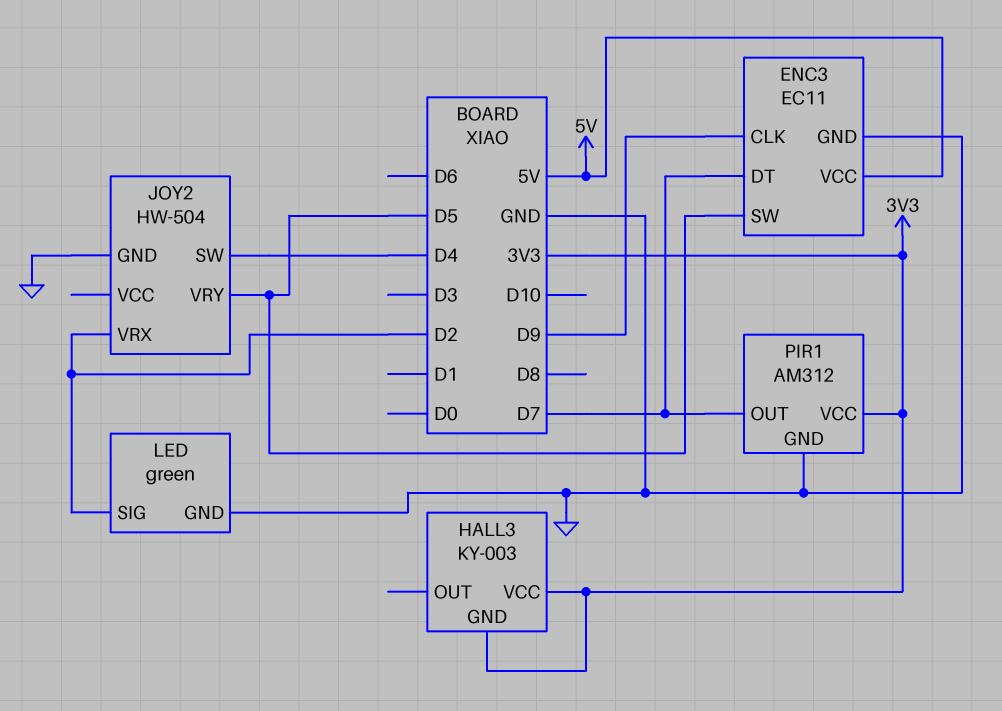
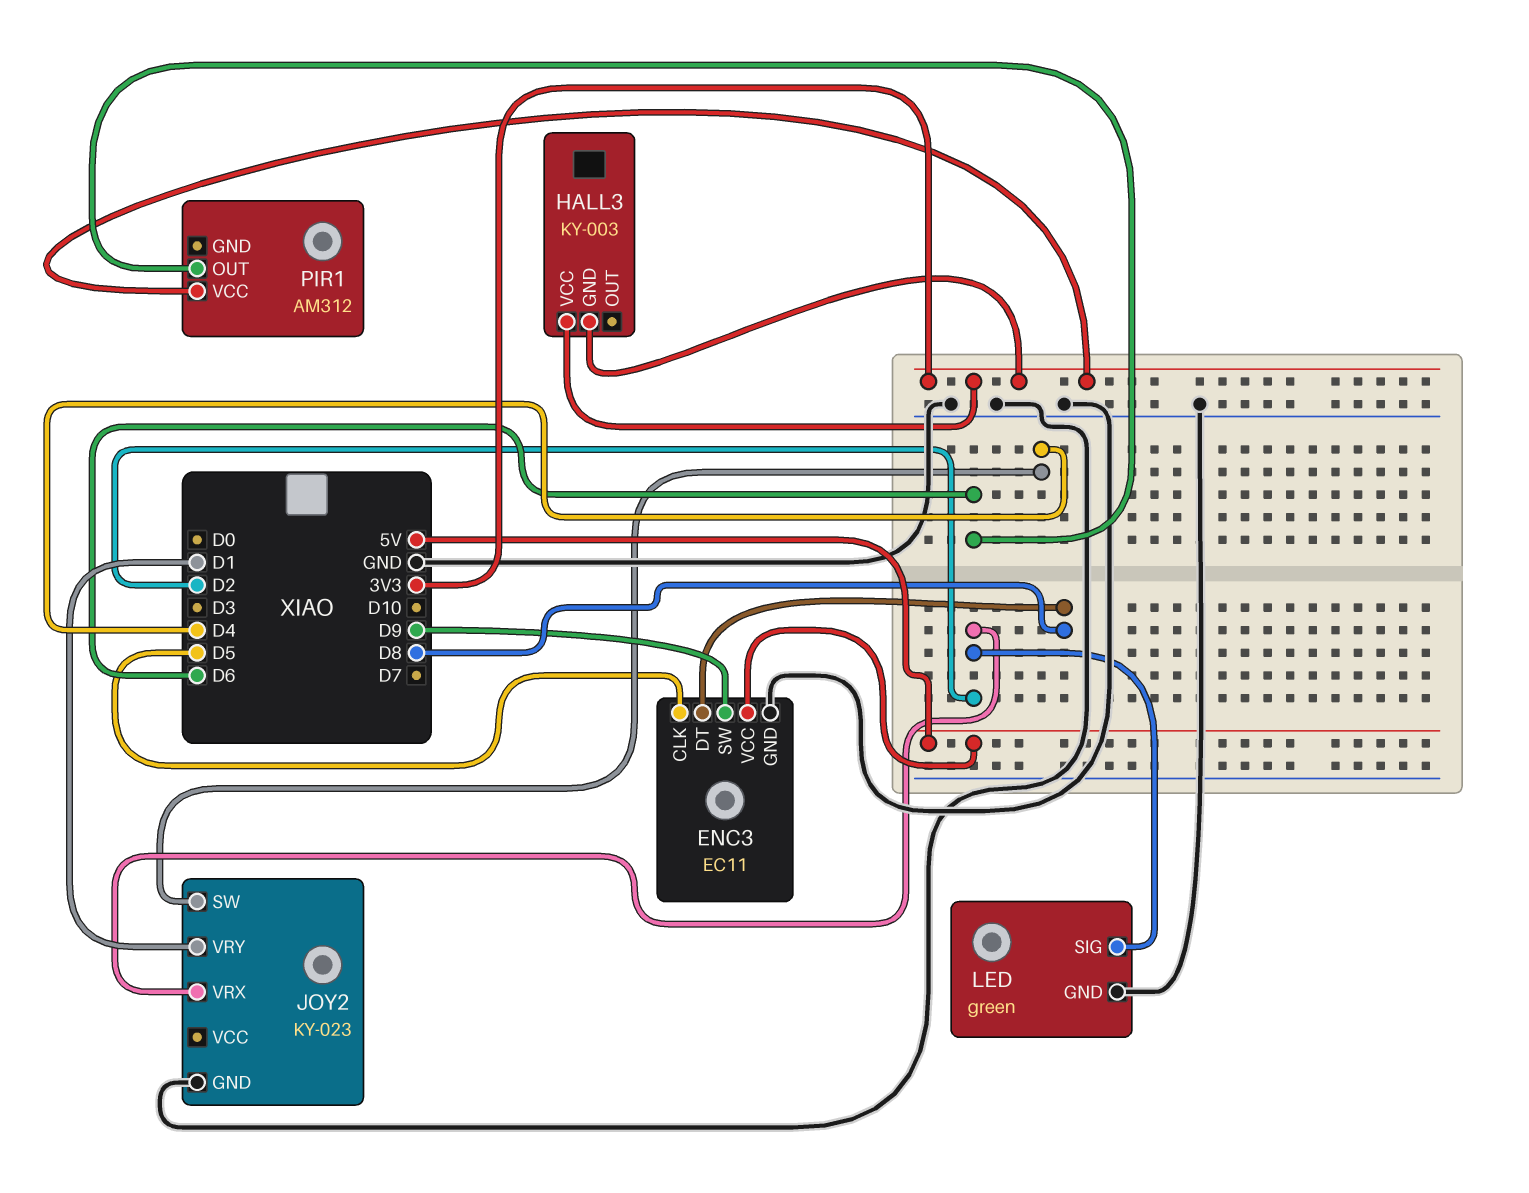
ENC3 pin CLK: D9 -> D5
ENC3 pin DT: D7 -> D8
ENC3 pin SW: D5 -> D9
JOY2: HW-504 -> KY-023
JOY2 pin VRY: D5 -> D1
PIR1 pin GND: GND -> none
PIR1 pin OUT: D7 -> D6

